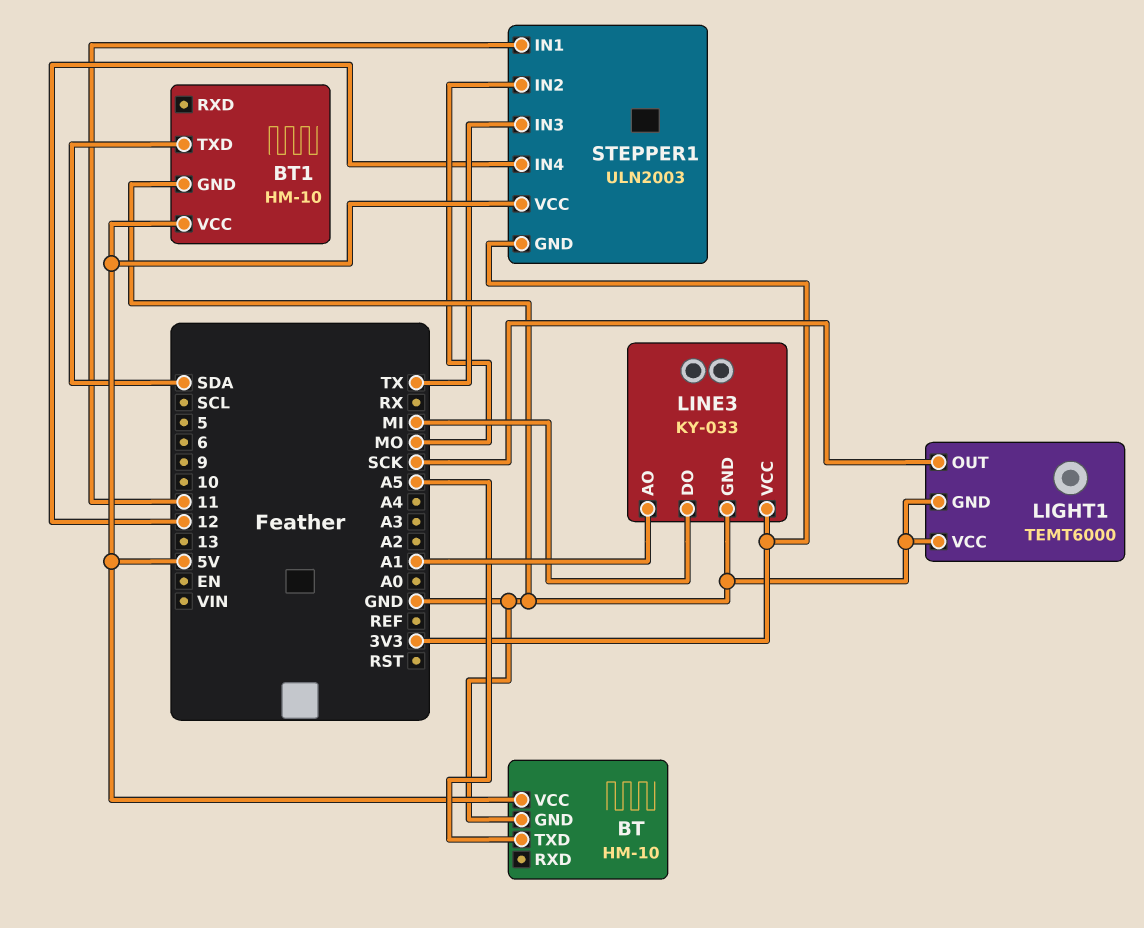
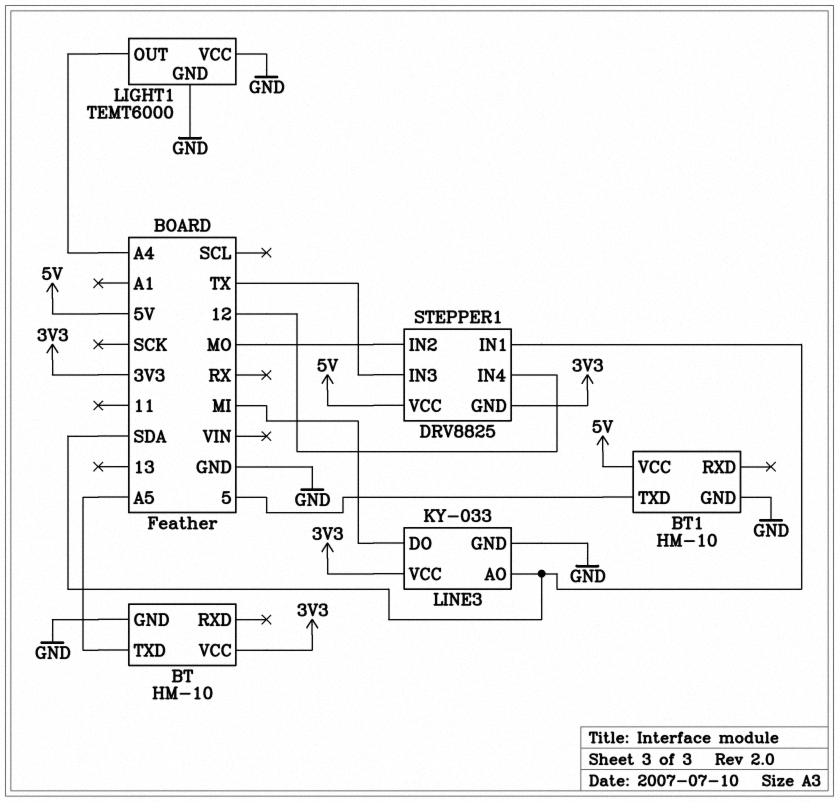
BT pin VCC: 5V -> 3V3
BT1 pin TXD: SDA -> 5
LIGHT1 pin OUT: SCK -> A4
LINE3 pin AO: A1 -> SDA
STEPPER1: ULN2003 -> DRV8825
STEPPER1 pin IN1: 11 -> SDA

